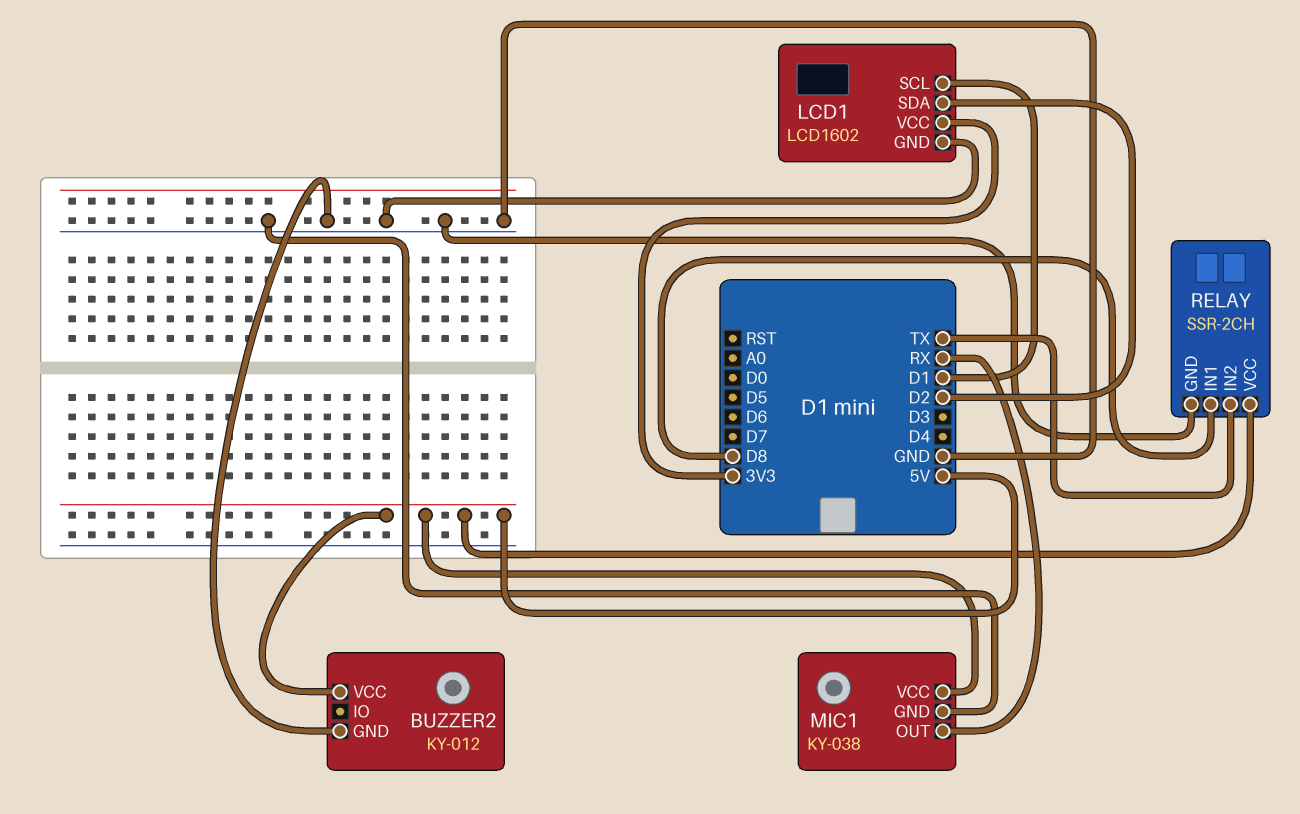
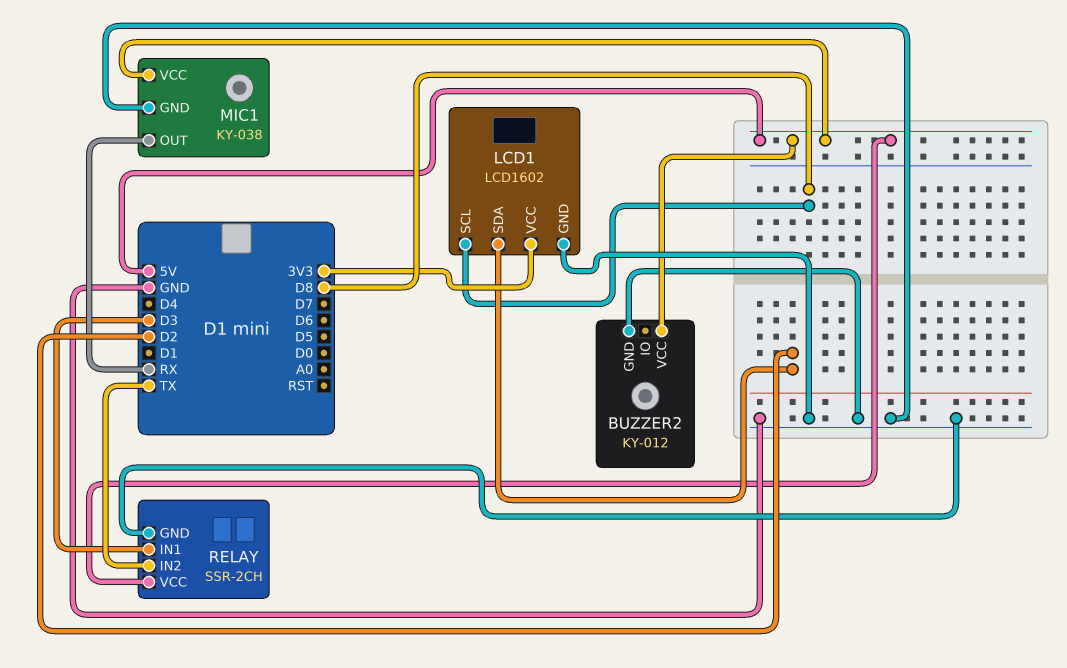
LCD1 pin SCL: D1 -> D8
RELAY pin IN1: D8 -> D3

